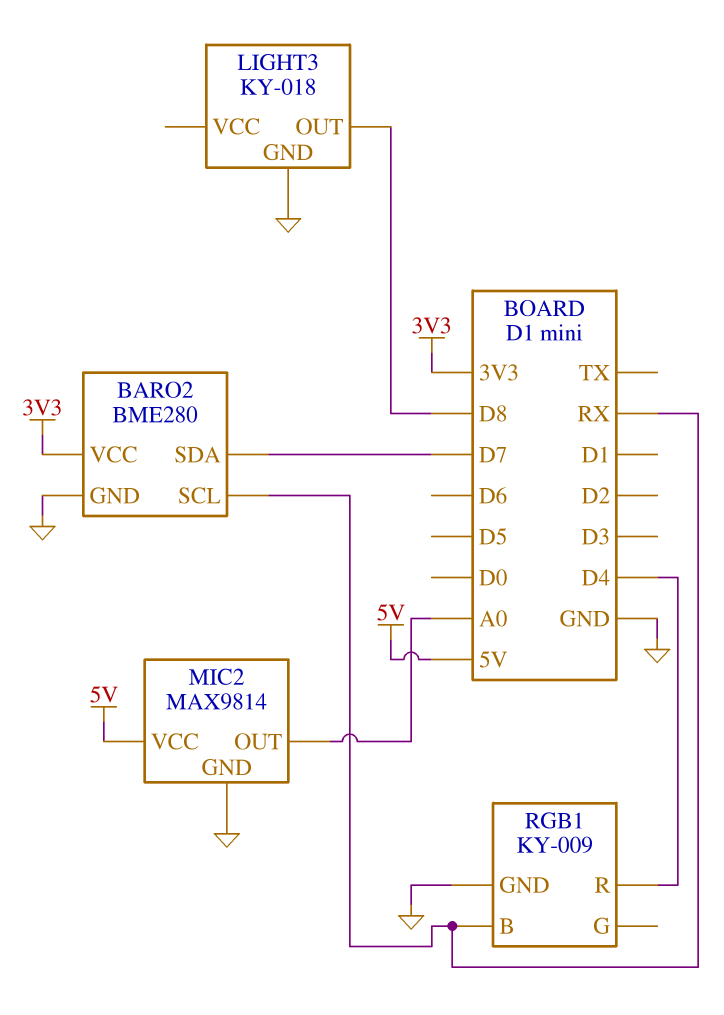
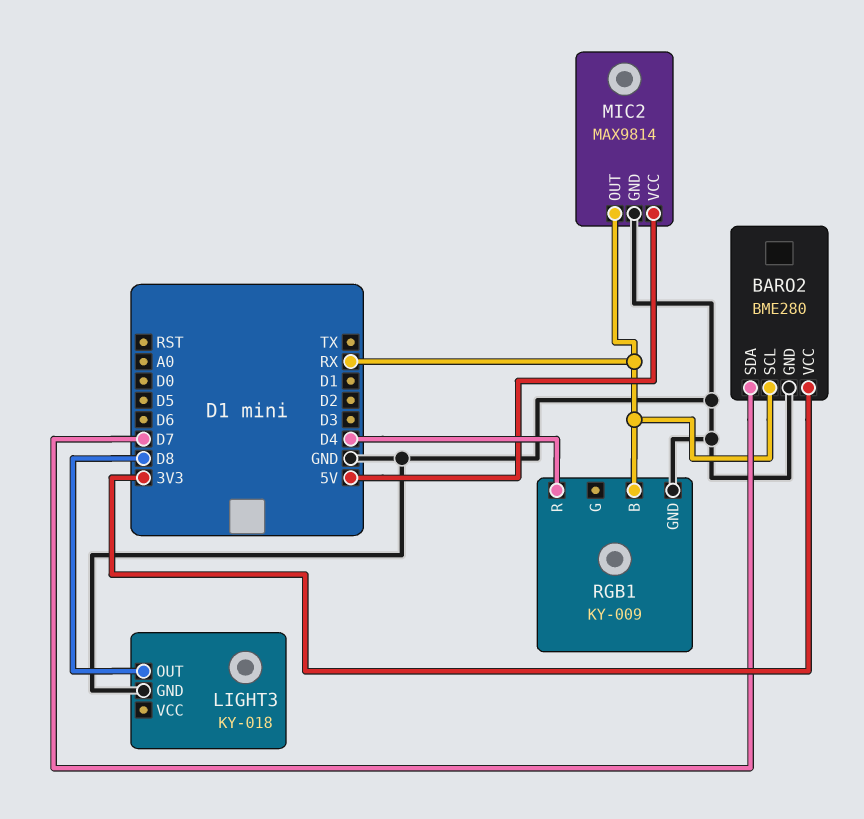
MIC2 pin OUT: A0 -> RX

